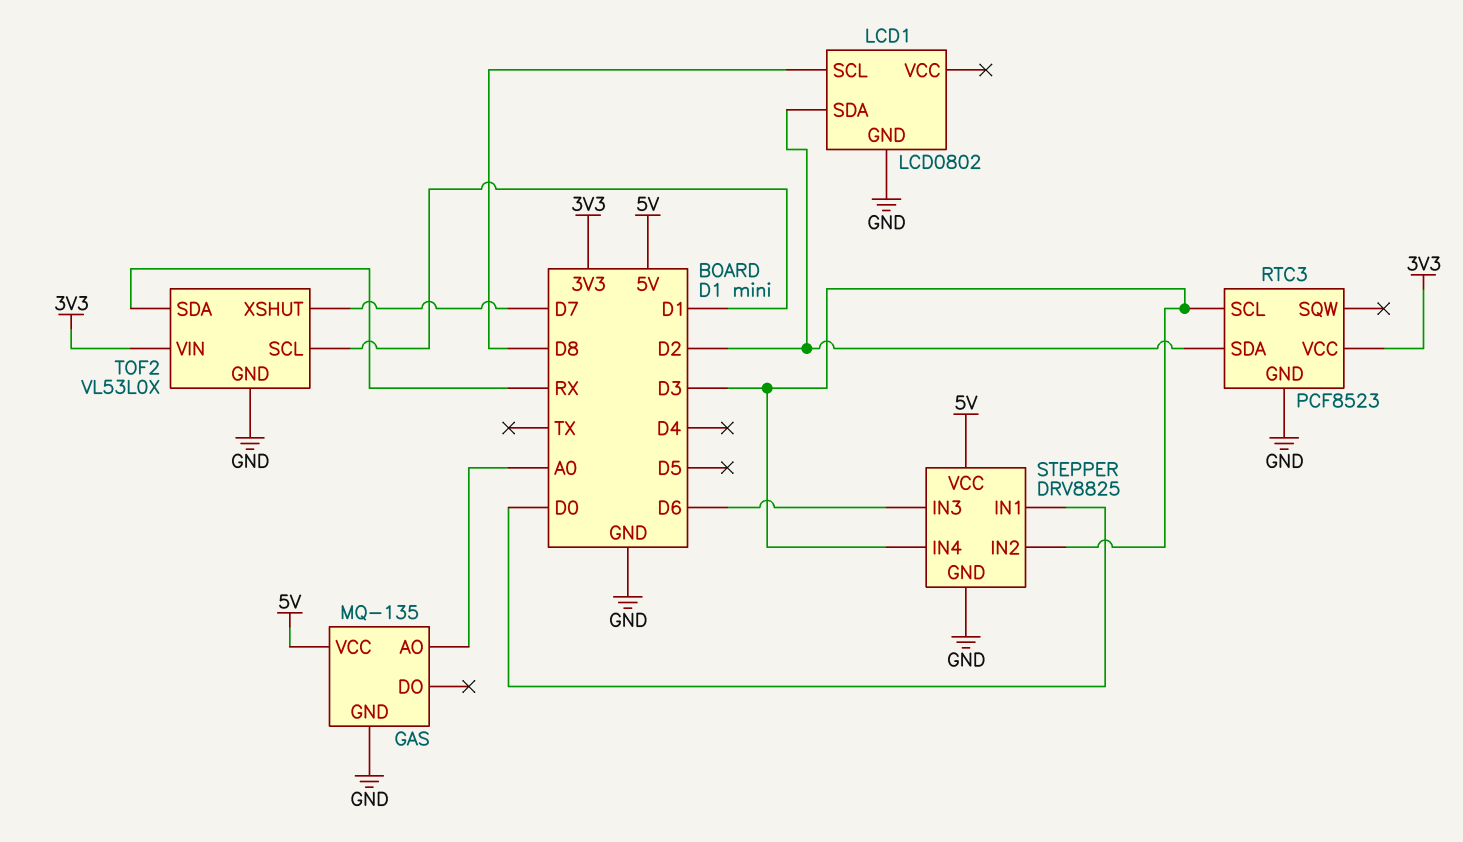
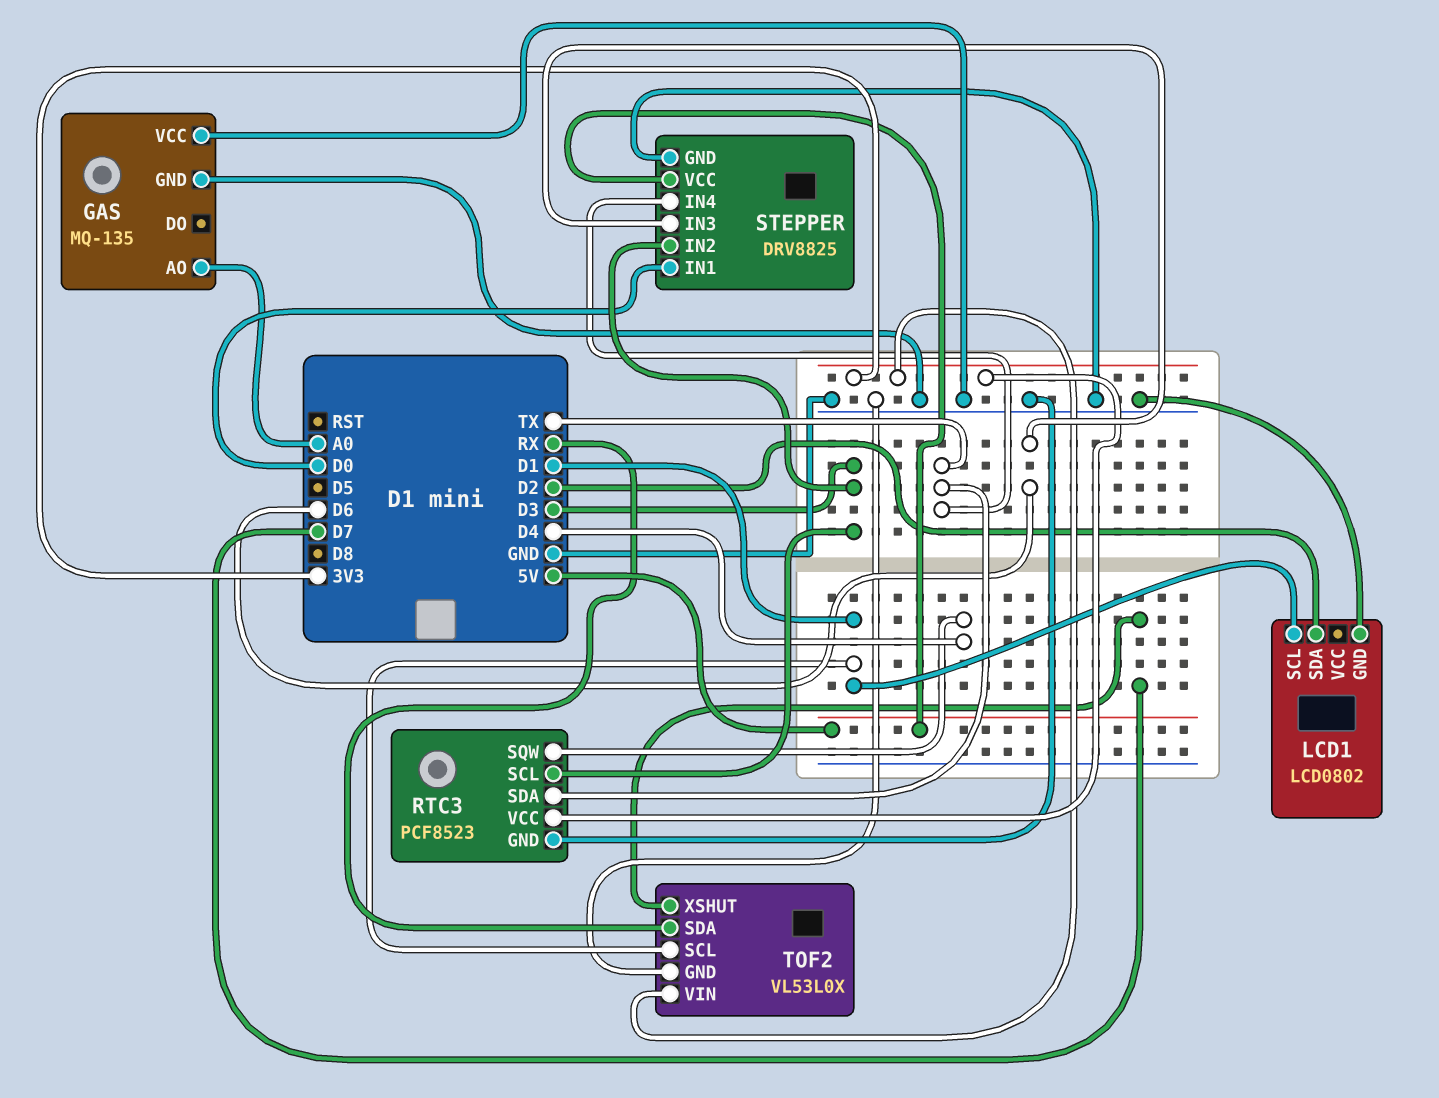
GAS pin VCC: 5V -> GND
LCD1 pin SCL: D8 -> D1
RTC3 pin SDA: D2 -> TX
RTC3 pin SQW: none -> D4
STEPPER pin IN4: D3 -> TX

